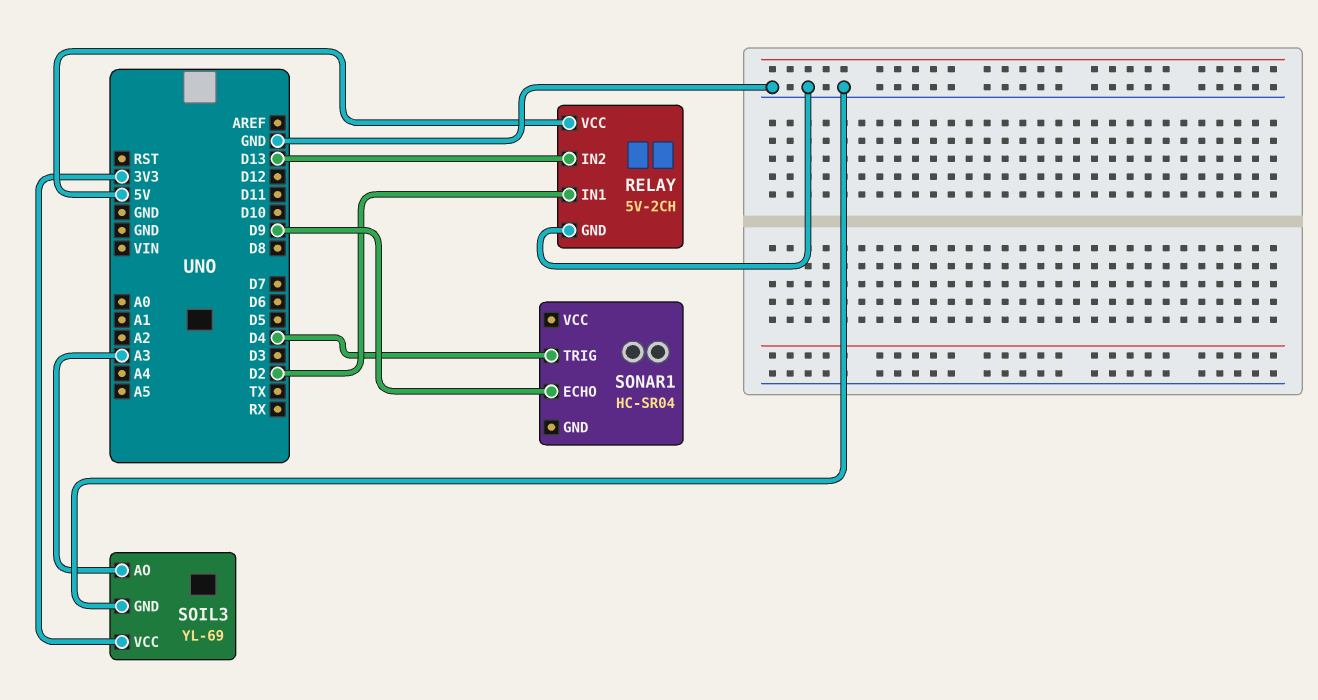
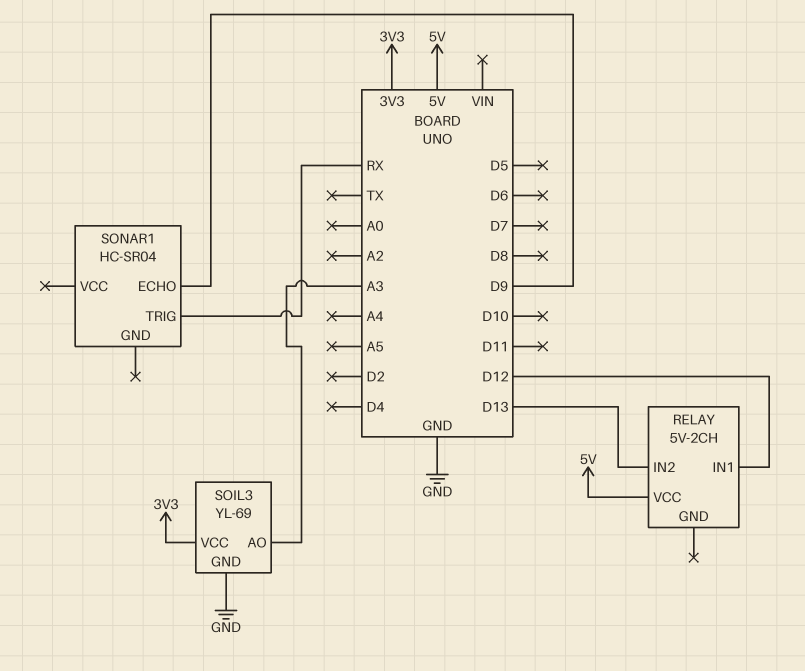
RELAY pin GND: GND -> none
RELAY pin IN1: D2 -> D12
SONAR1 pin TRIG: D4 -> RX

